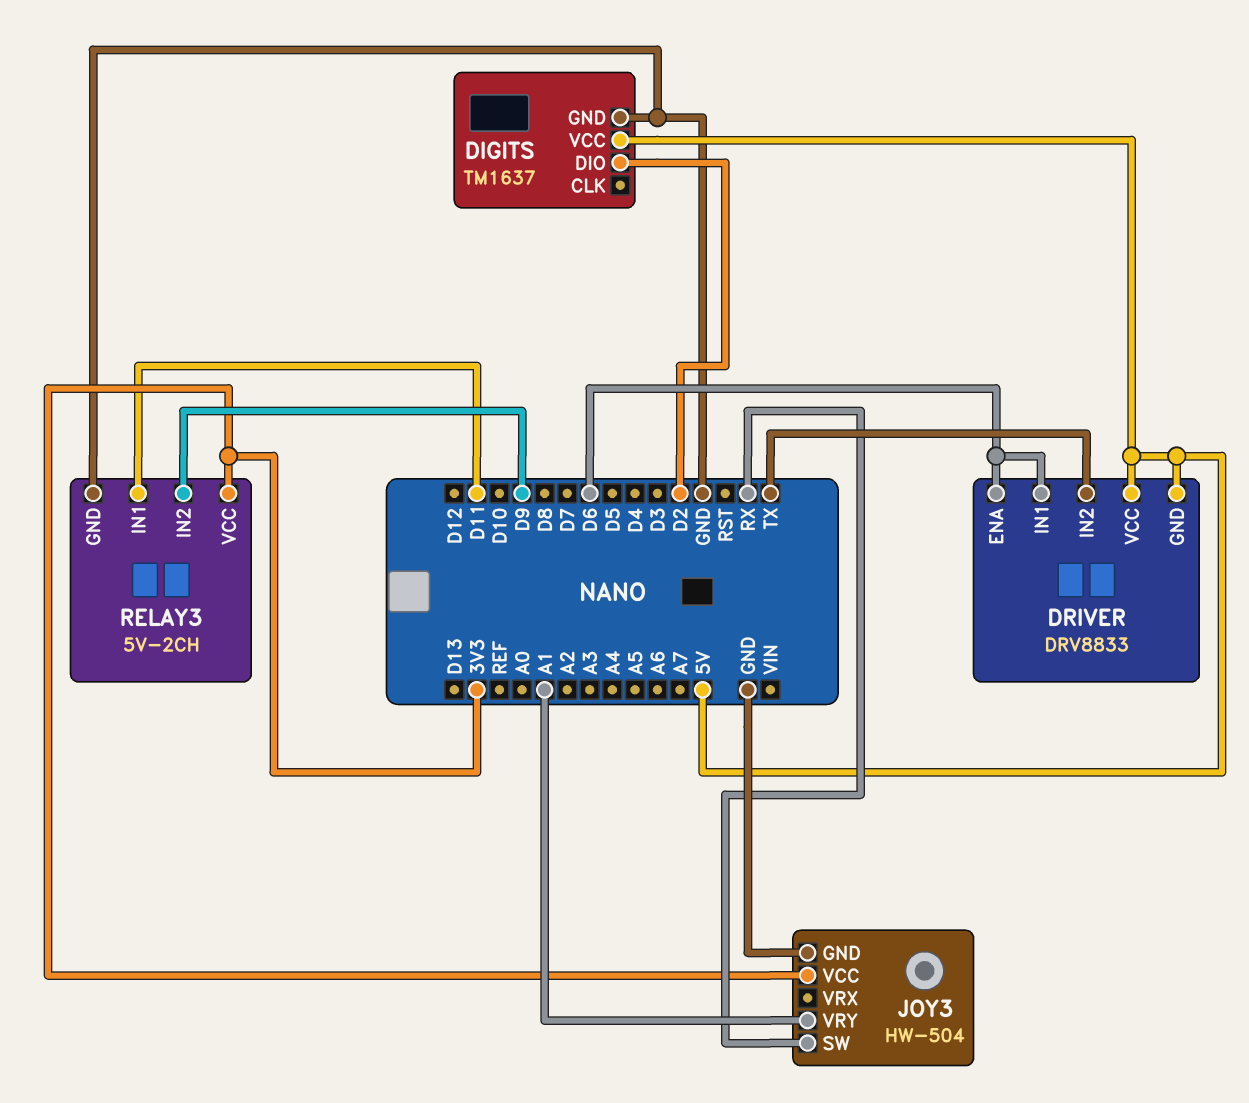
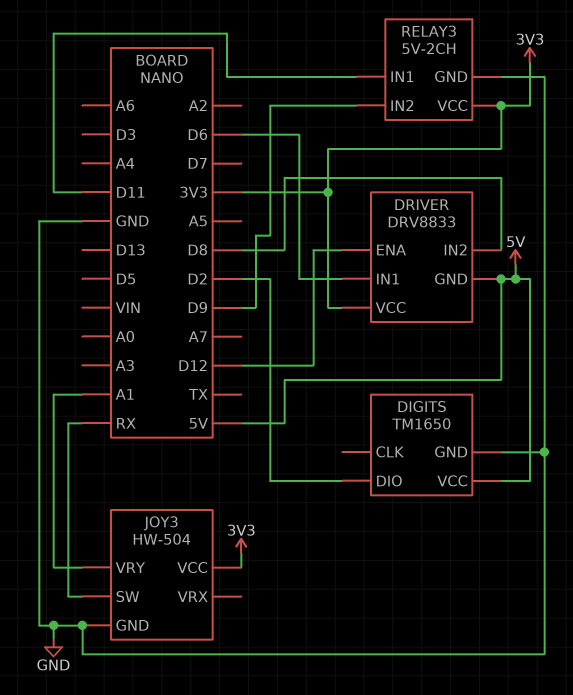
DIGITS: TM1637 -> TM1650
DRIVER pin ENA: D6 -> D12
DRIVER pin IN2: TX -> D8
DRIVER pin VCC: 5V -> 3V3

